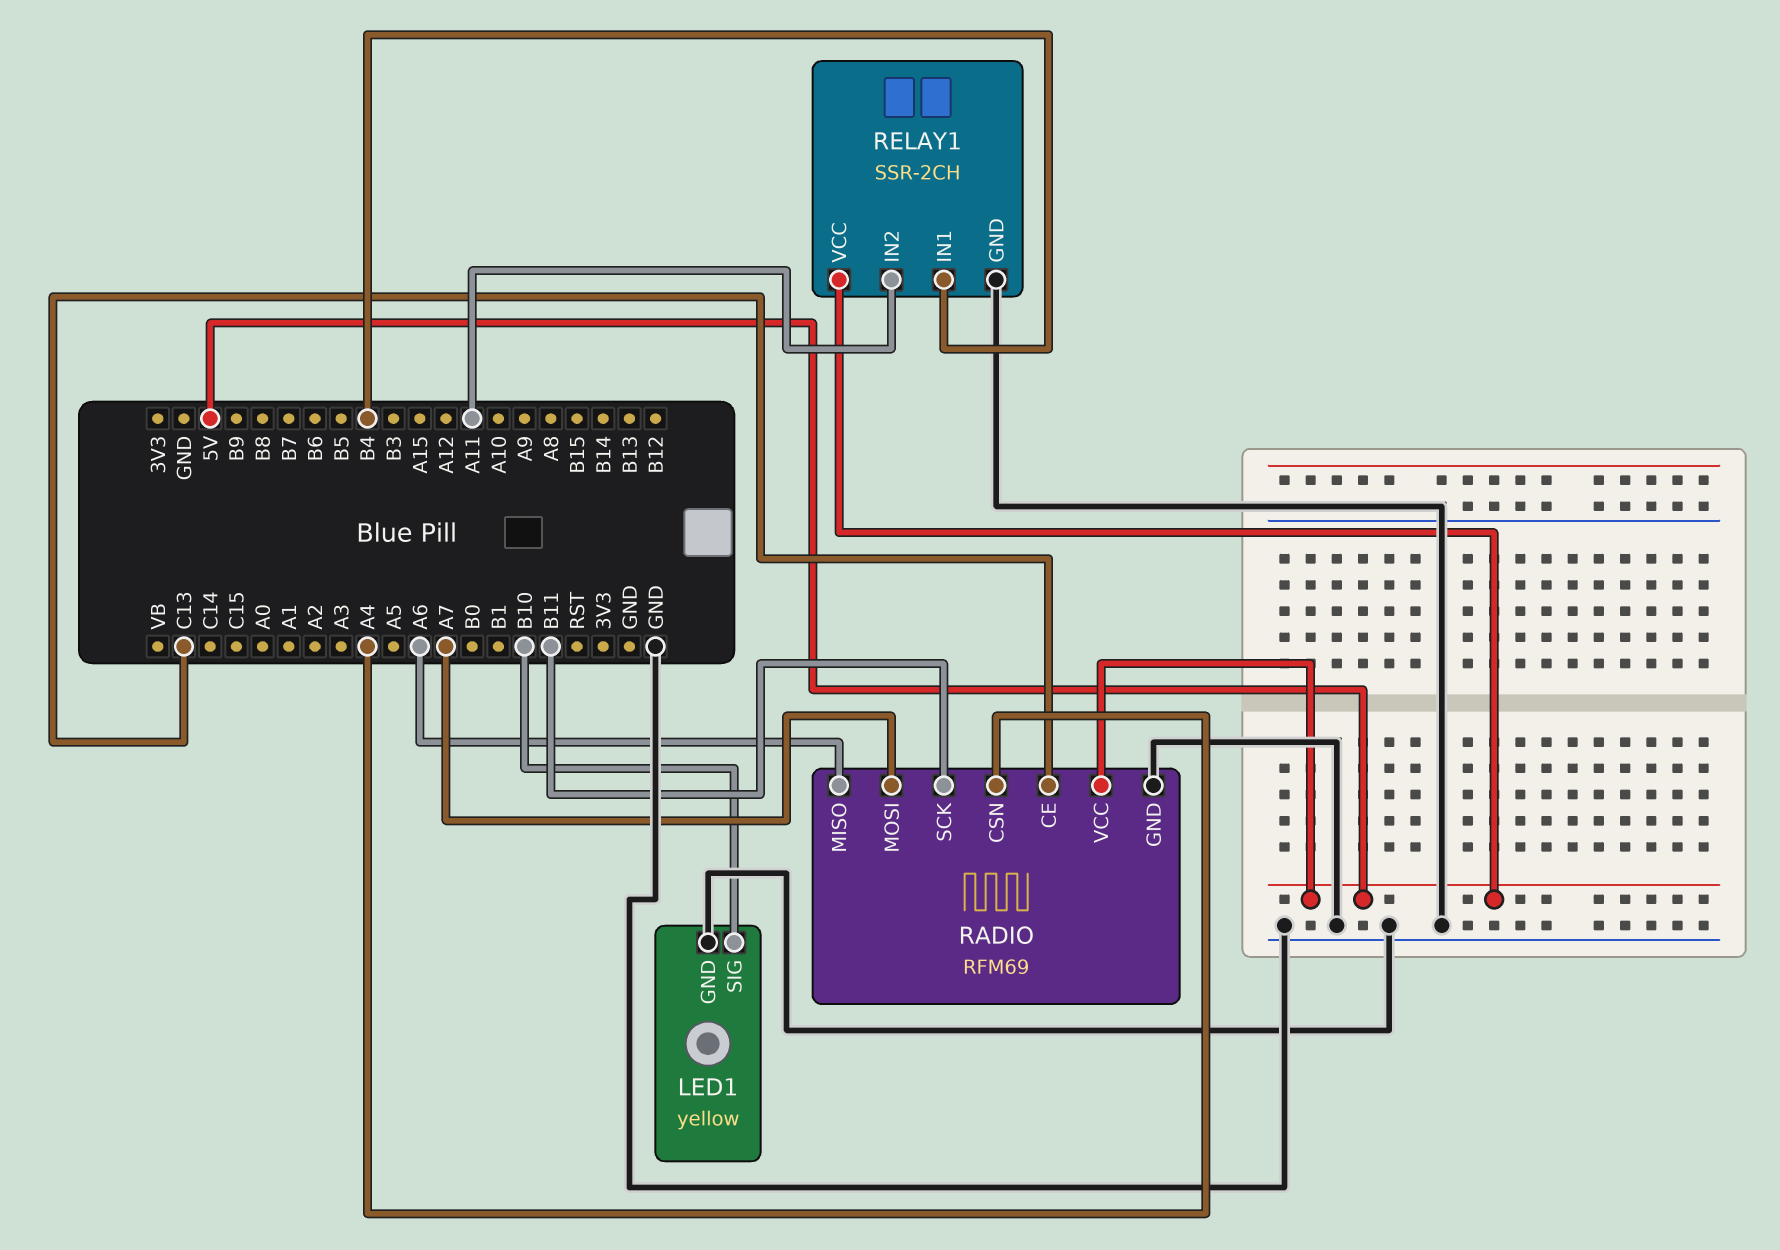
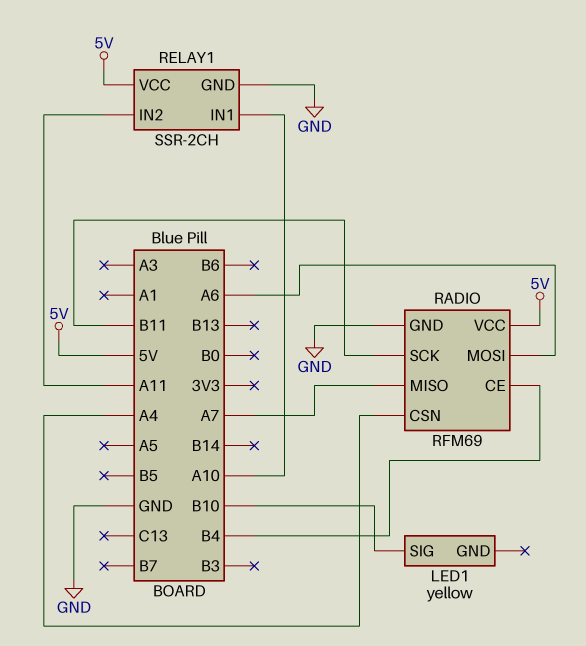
LED1 pin GND: GND -> none
RADIO pin CE: C13 -> B4
RADIO pin MISO: A6 -> A7
RADIO pin MOSI: A7 -> A6
RELAY1 pin IN1: B4 -> A10

